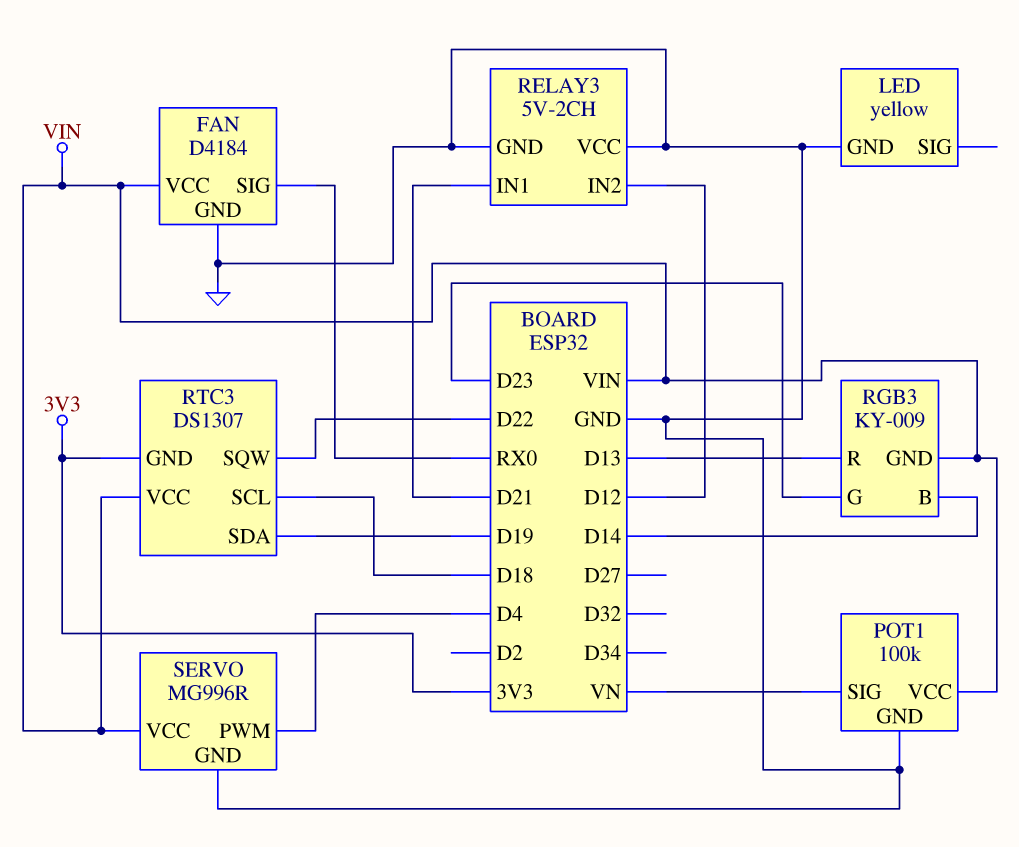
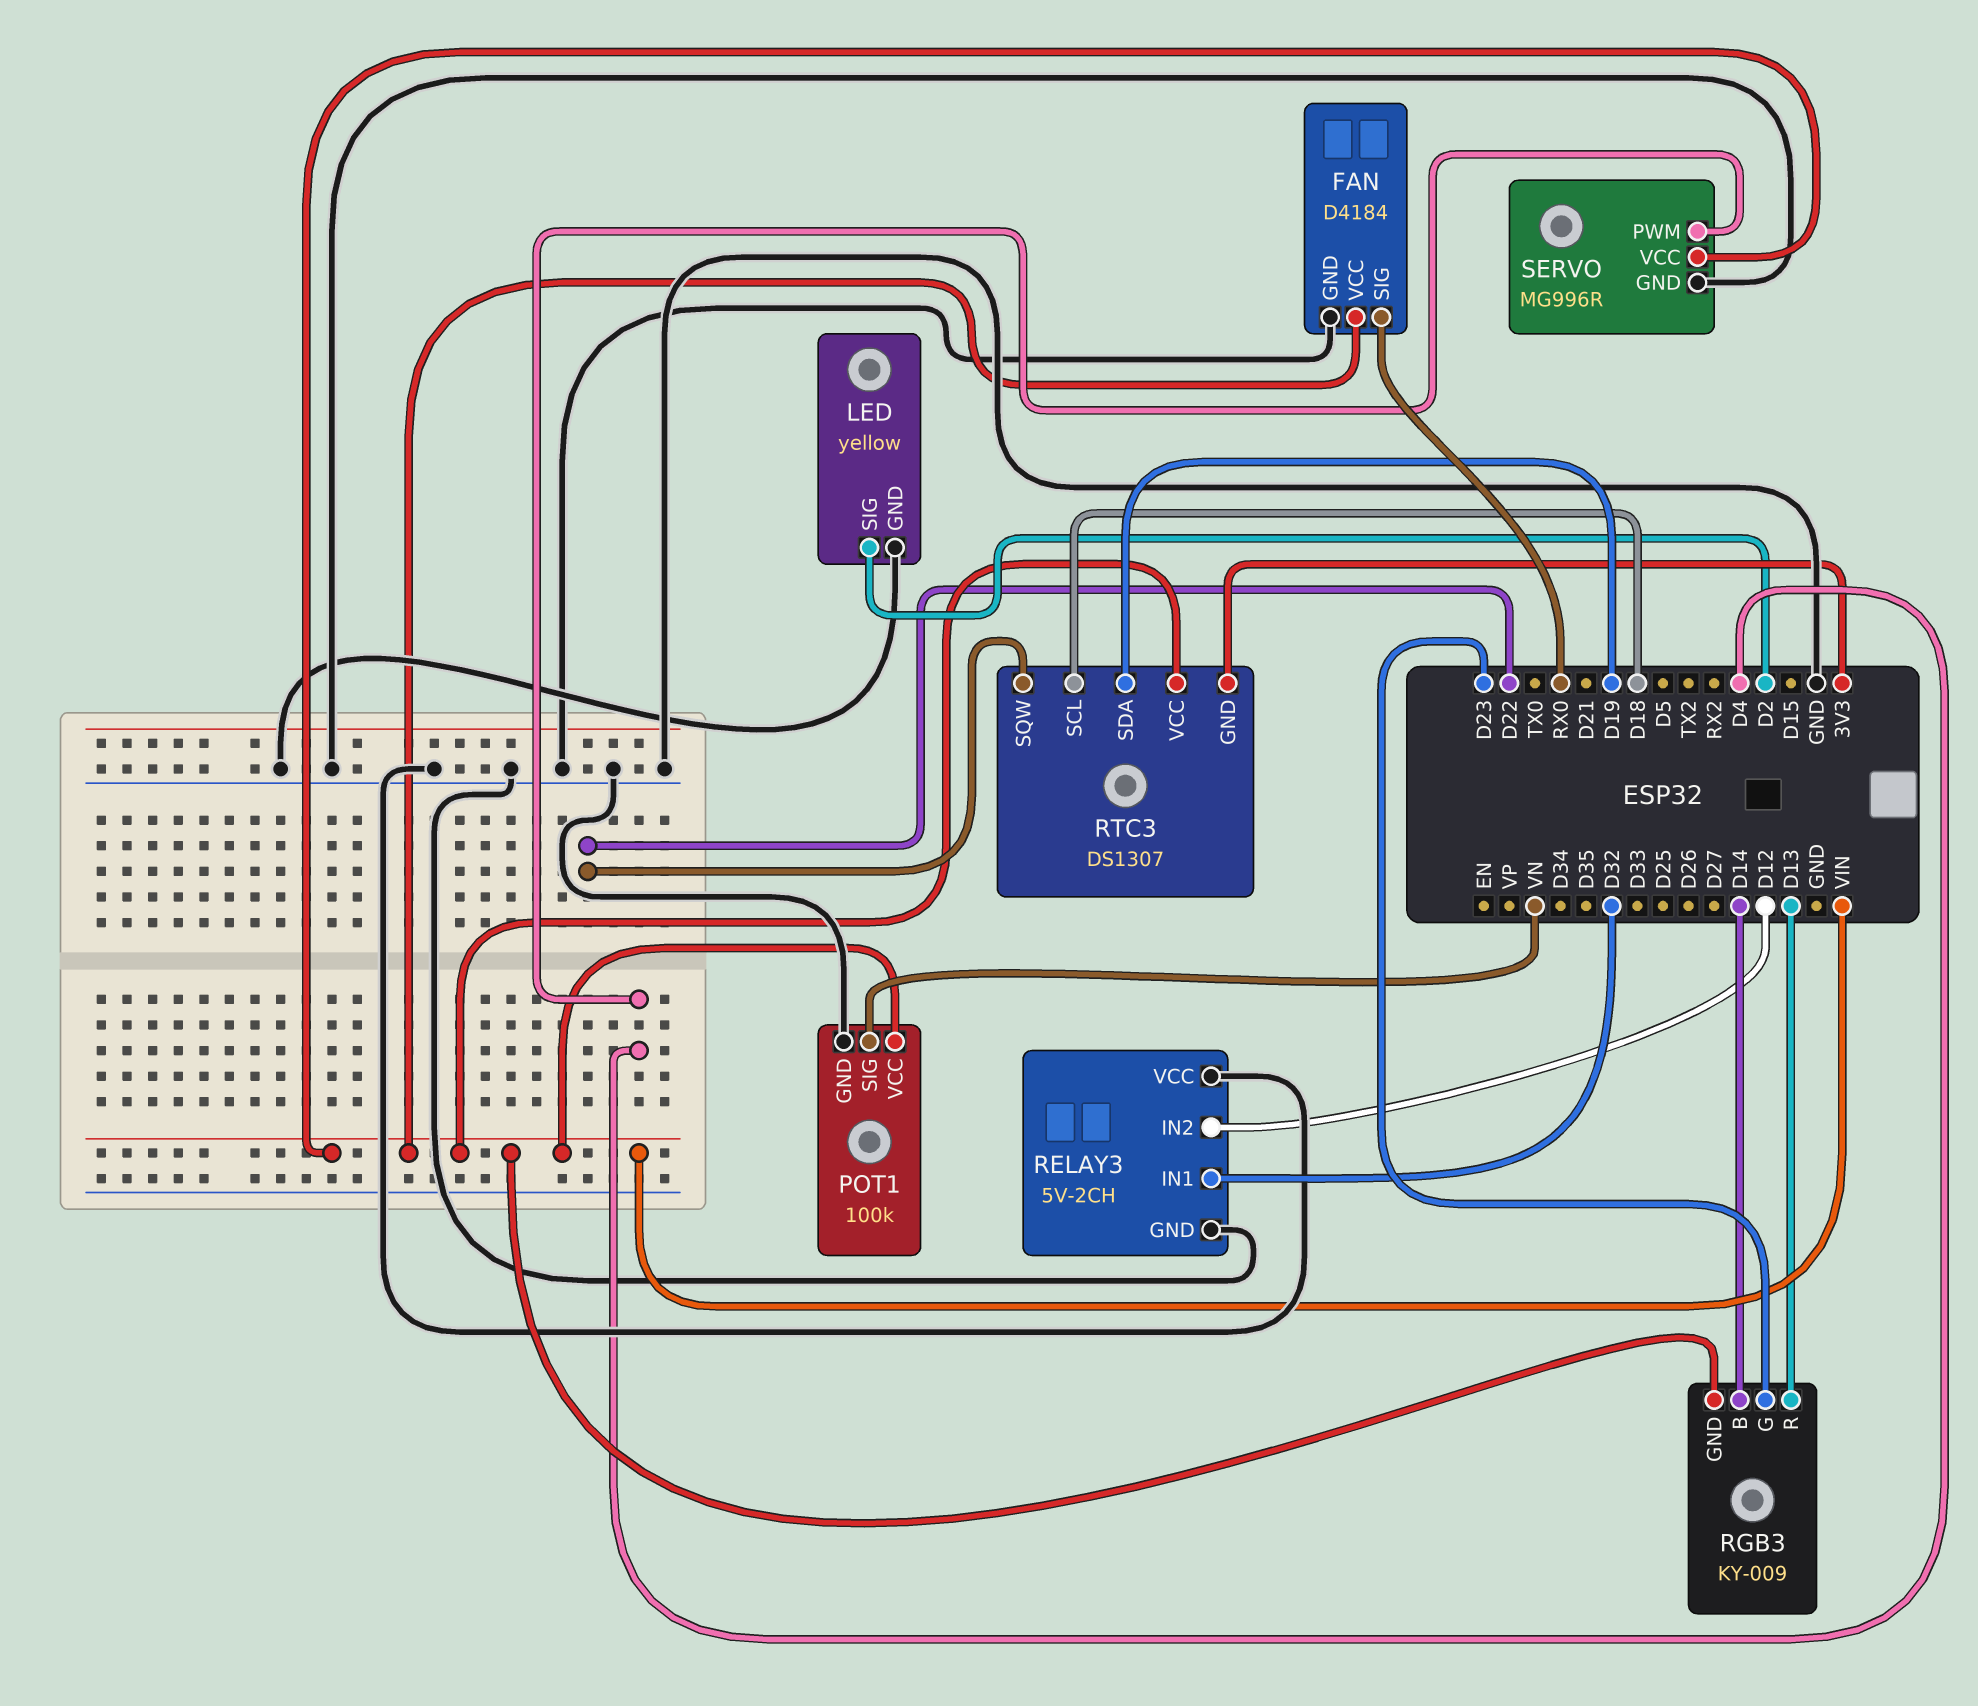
LED pin SIG: none -> D2
RELAY3 pin IN1: D21 -> D32

